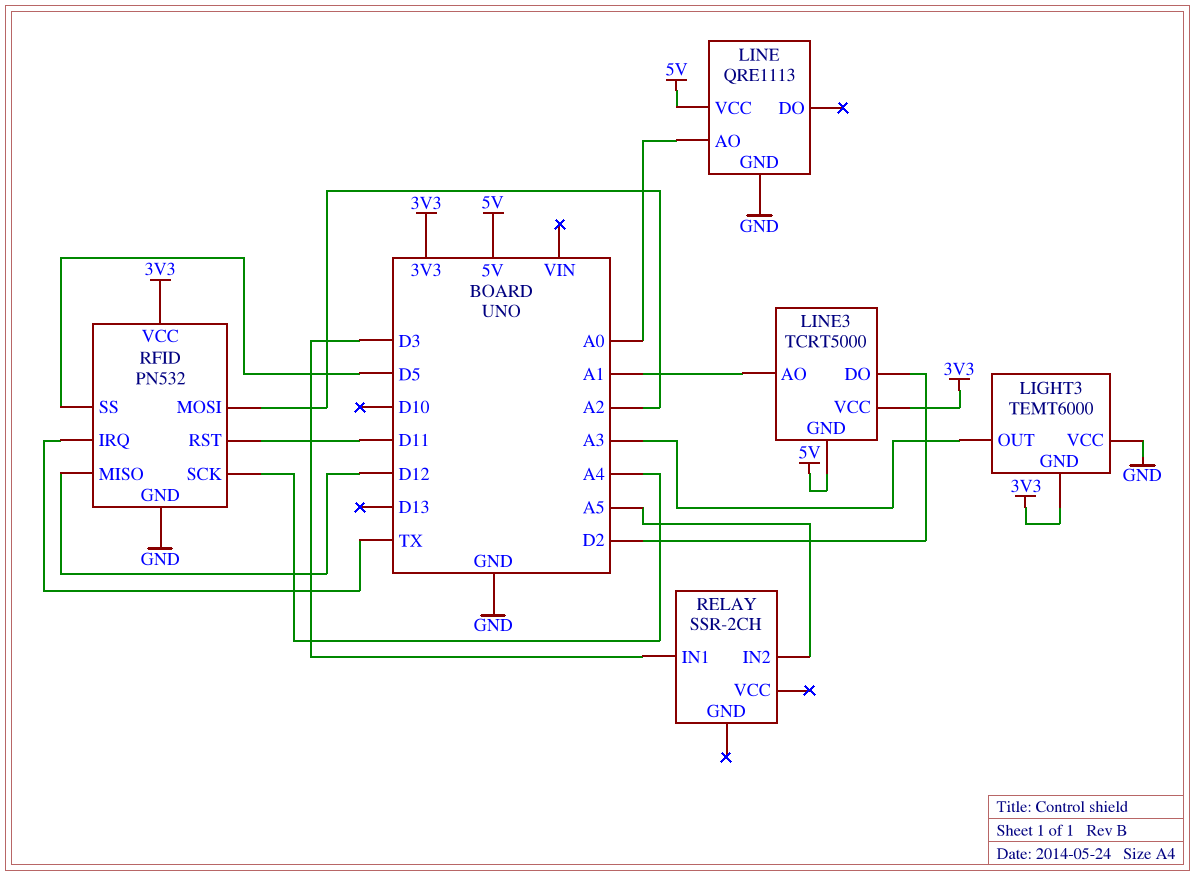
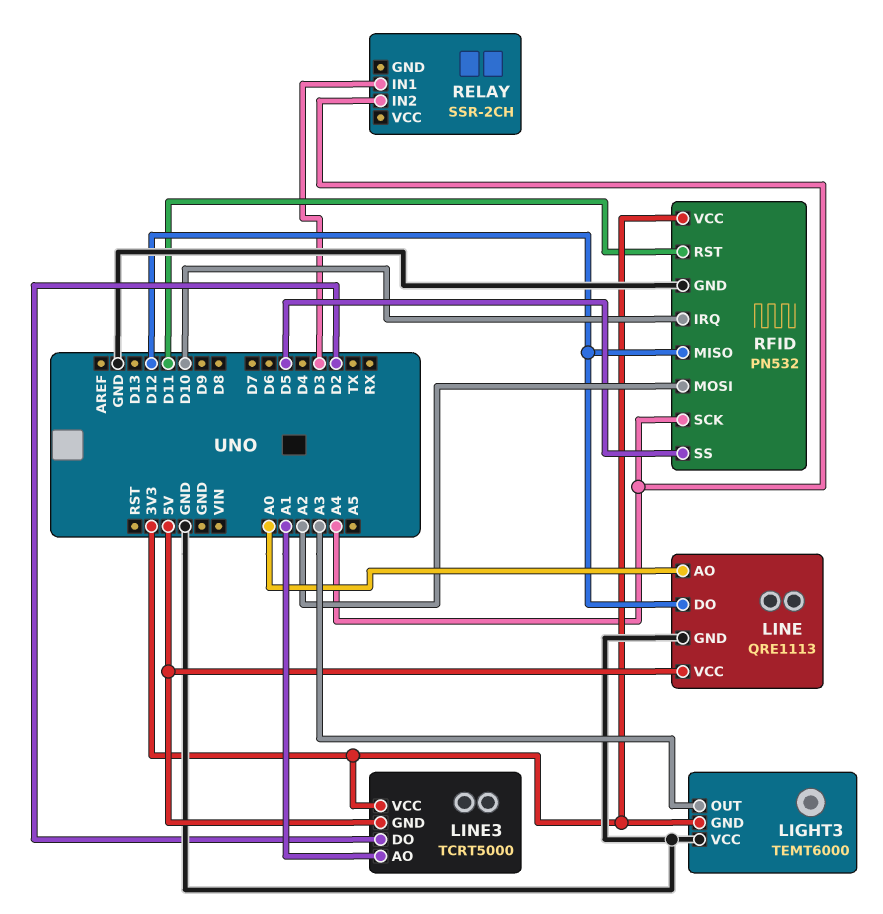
LINE pin DO: none -> D12
RELAY pin IN2: A5 -> A4
RFID pin IRQ: TX -> D10

